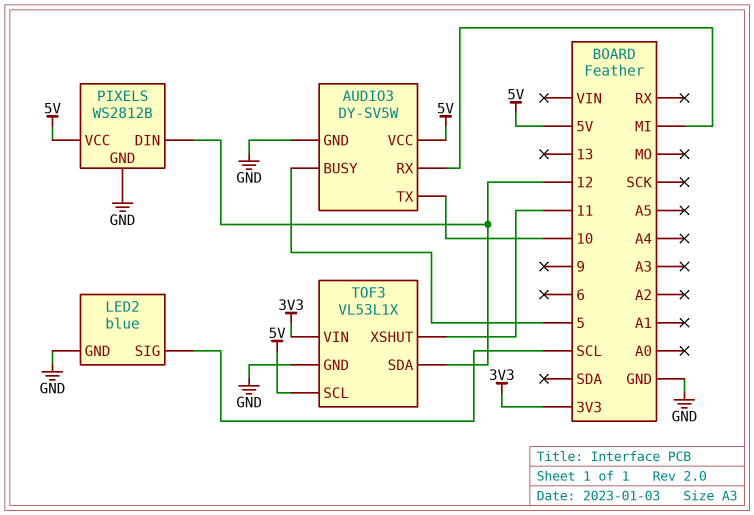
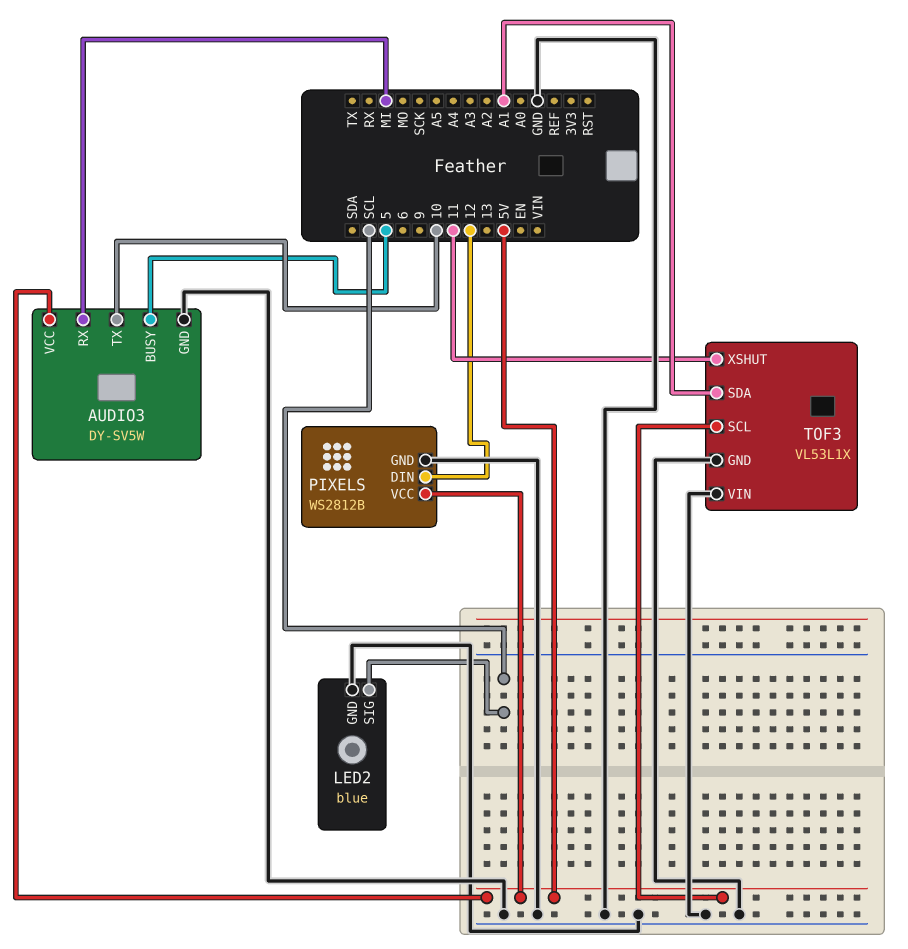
TOF3 pin SDA: 12 -> A1
TOF3 pin VIN: 3V3 -> GND

